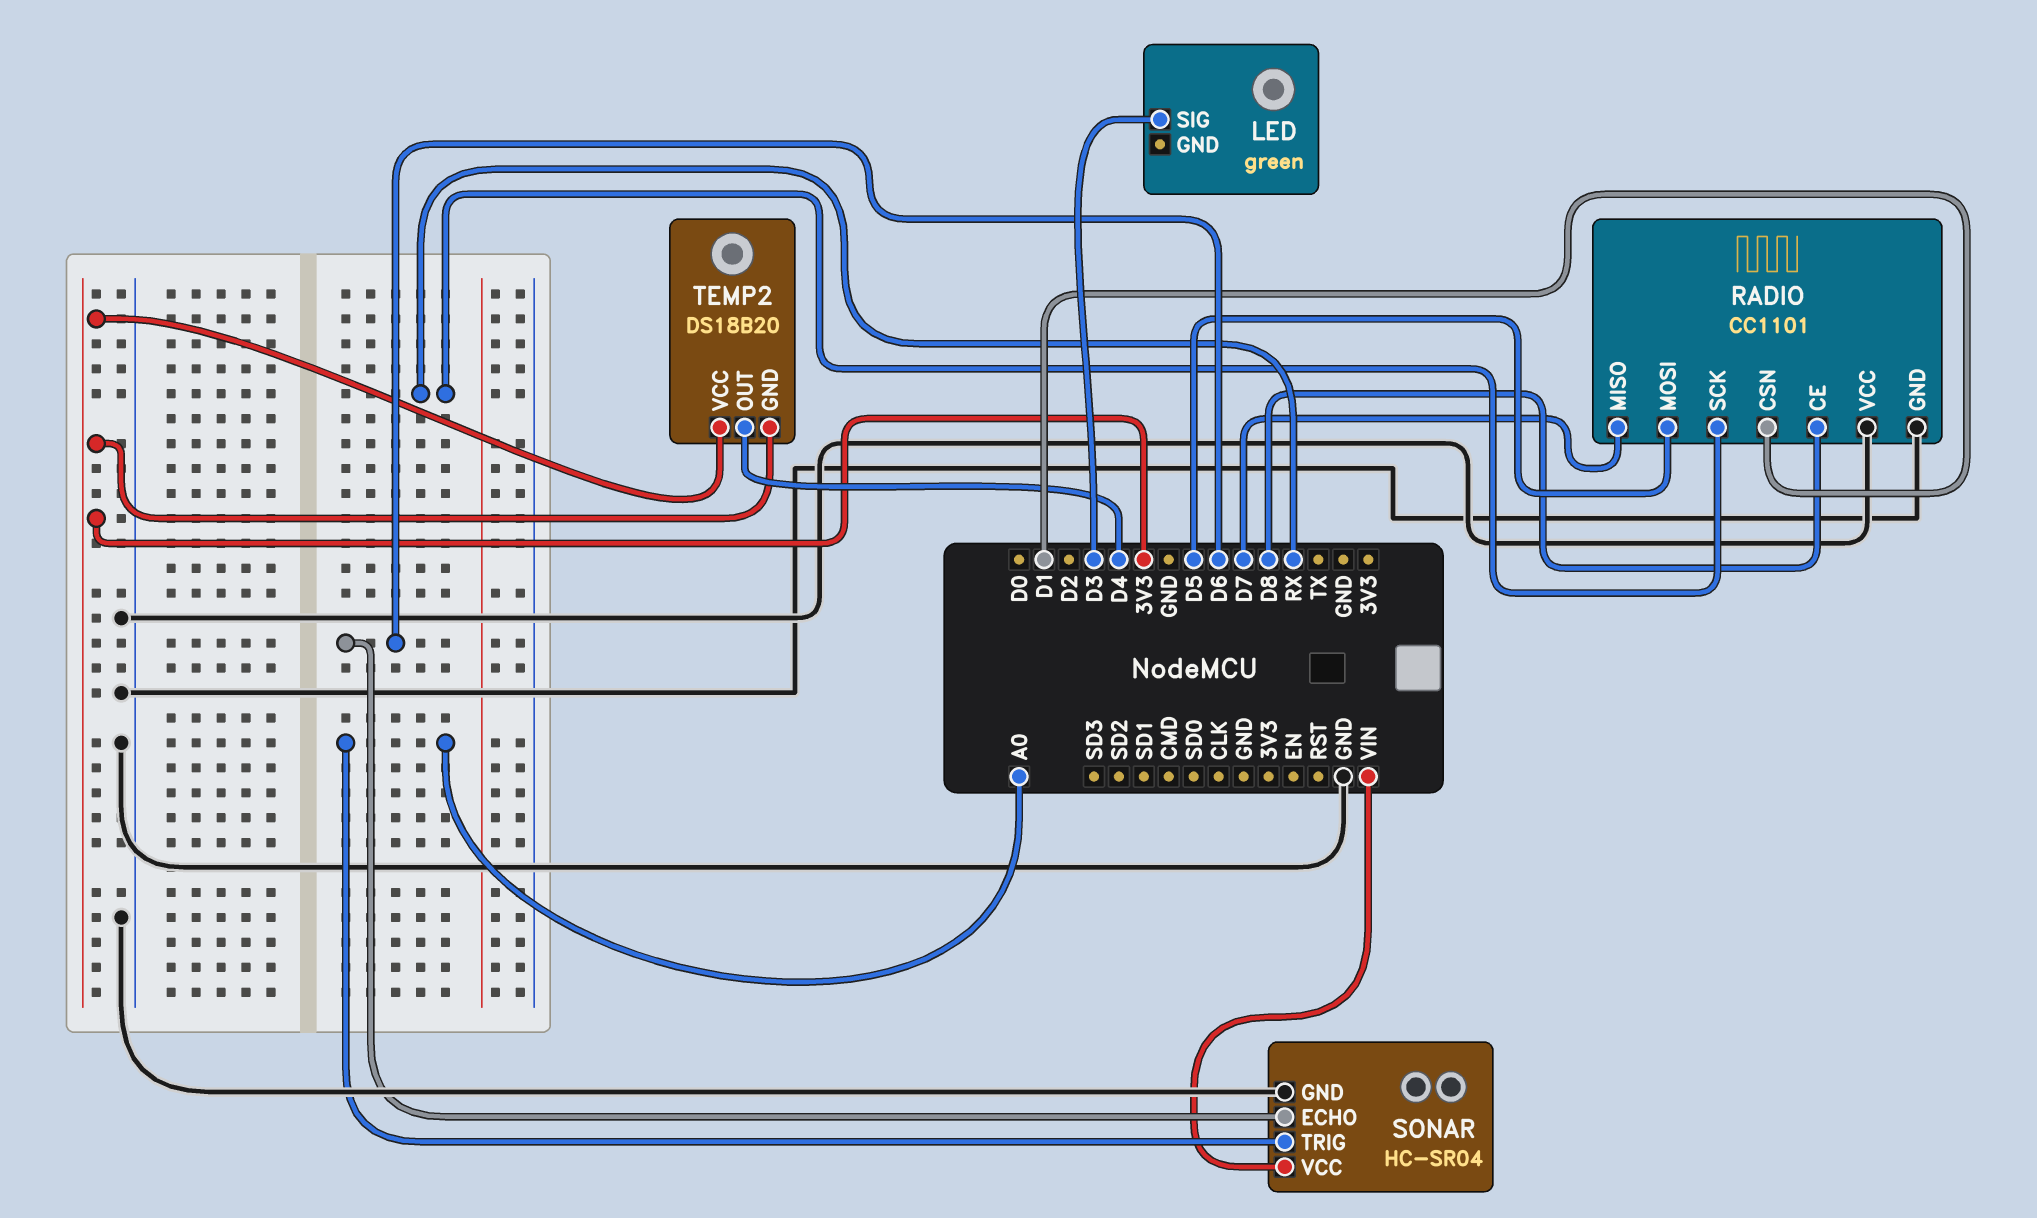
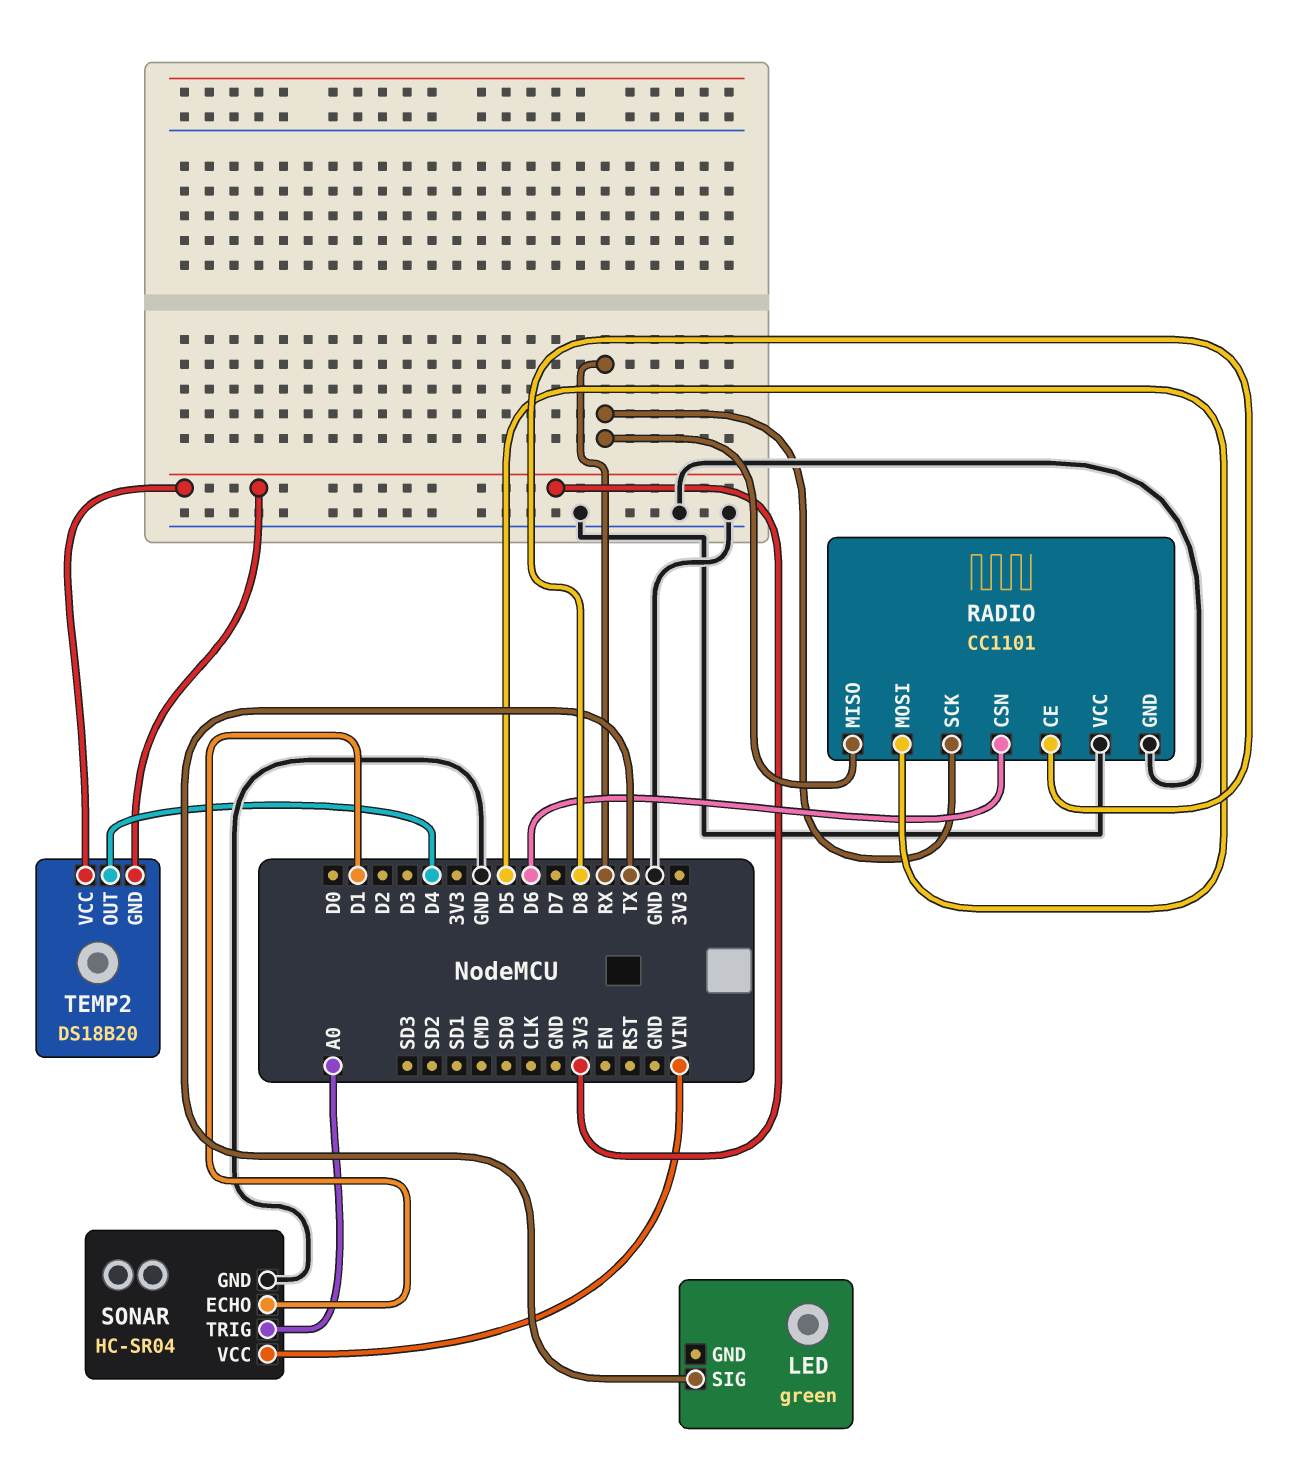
LED pin SIG: D3 -> TX
RADIO pin CSN: D1 -> D6
RADIO pin MISO: D7 -> RX
SONAR pin ECHO: D6 -> D1

